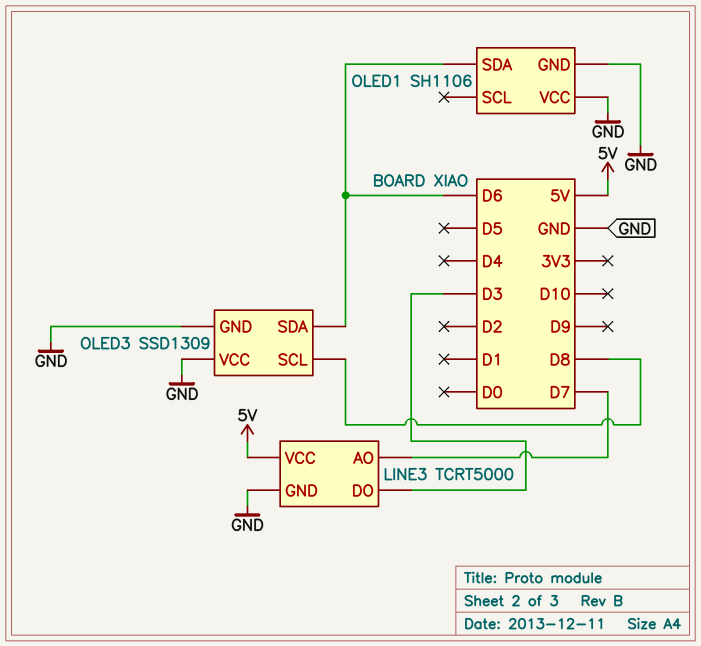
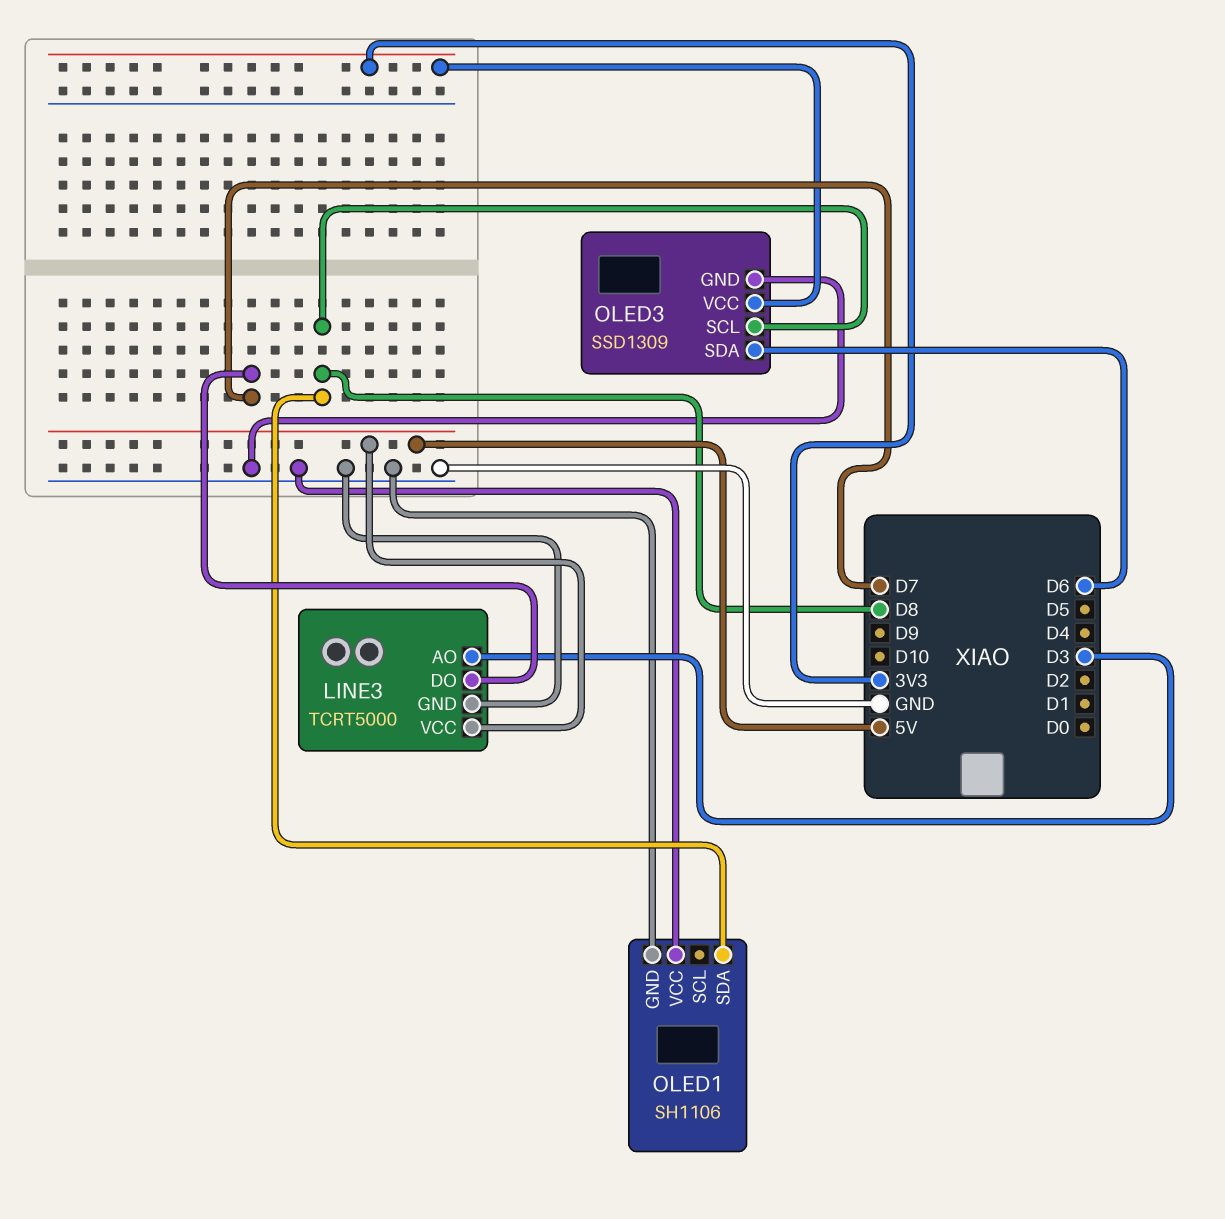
LINE3 pin AO: D7 -> D3
LINE3 pin DO: D3 -> D7
OLED1 pin SDA: D6 -> D8
OLED3 pin VCC: GND -> 3V3

